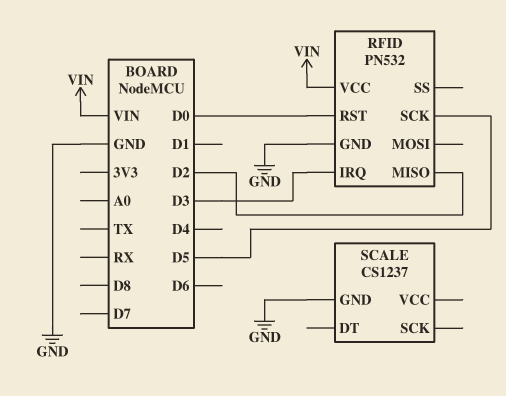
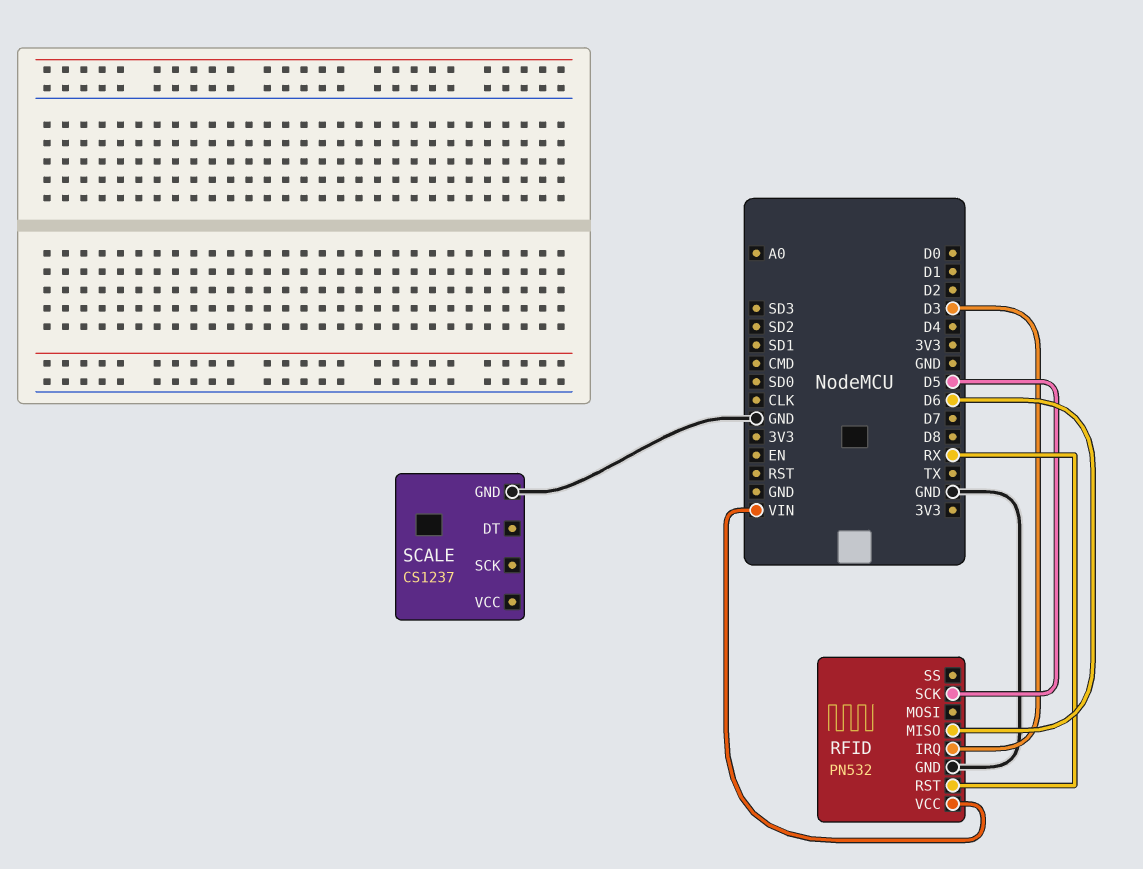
RFID pin MISO: D2 -> D6
RFID pin RST: D0 -> RX

